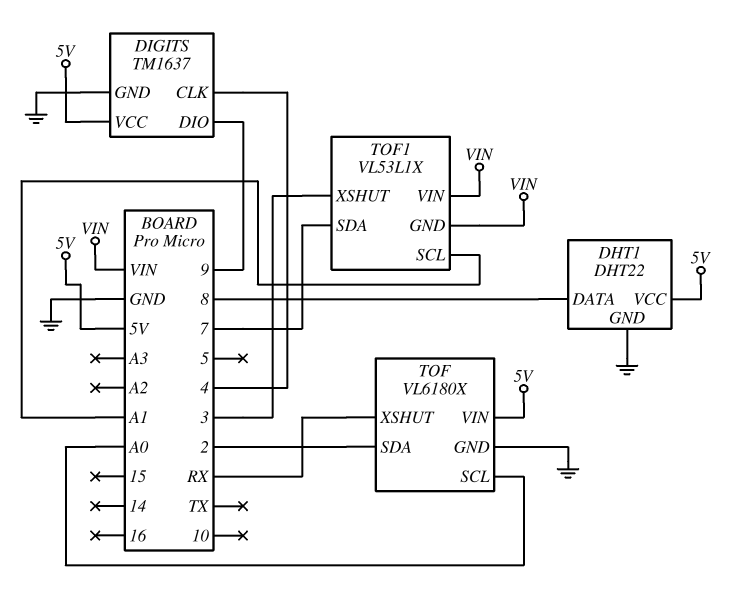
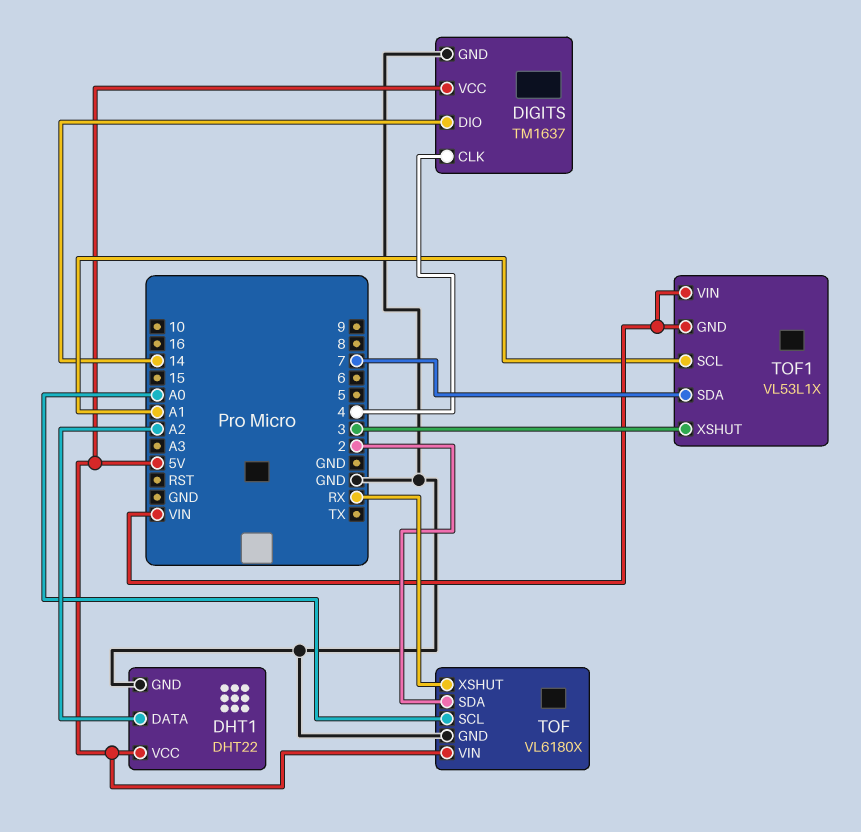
DHT1 pin DATA: 8 -> A2
DIGITS pin DIO: 9 -> 14

